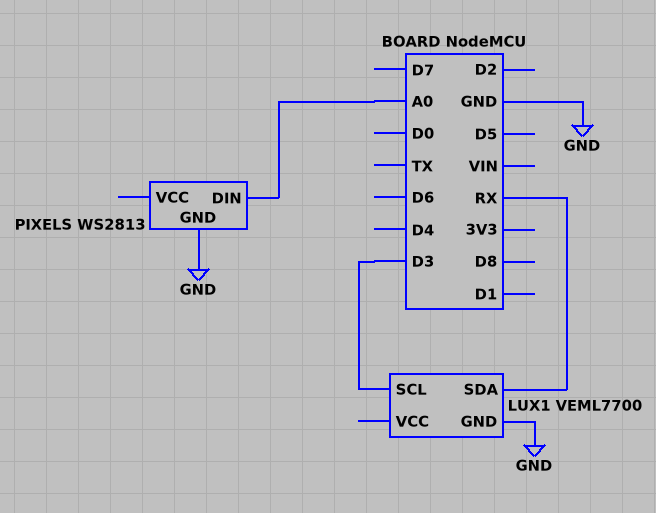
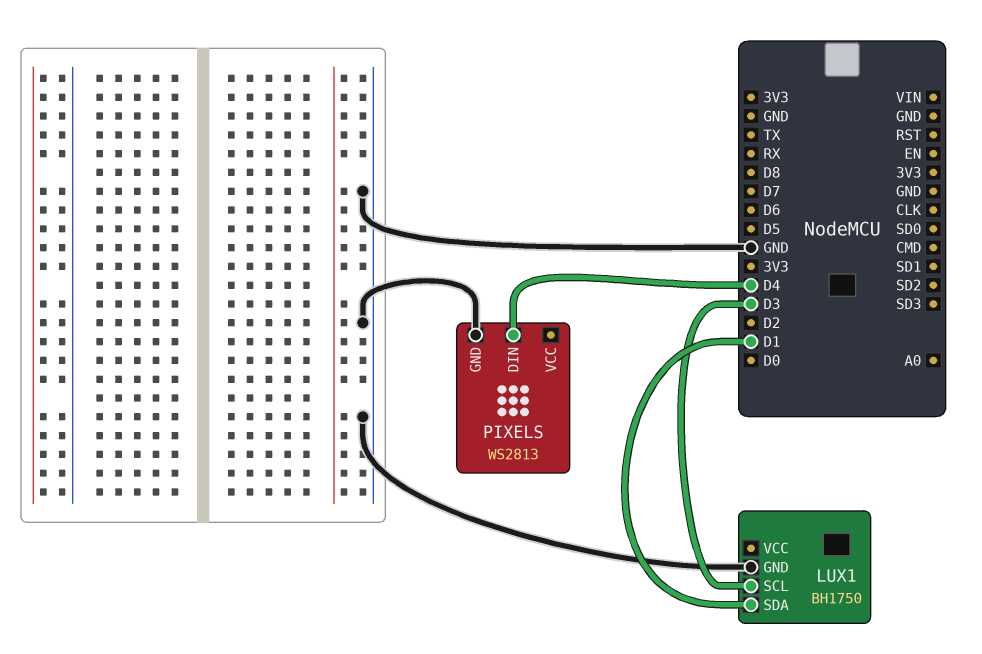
LUX1: VEML7700 -> BH1750
LUX1 pin SDA: RX -> D1
PIXELS pin DIN: A0 -> D4

